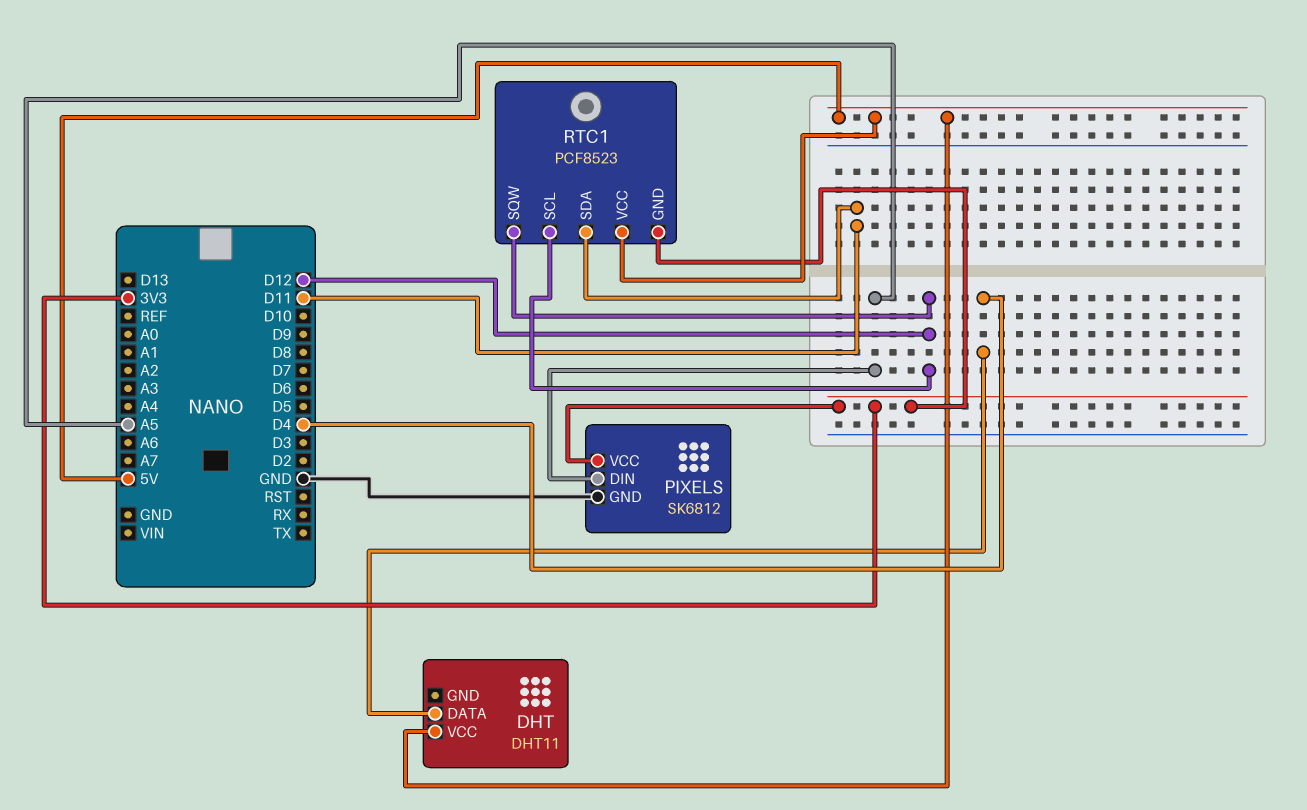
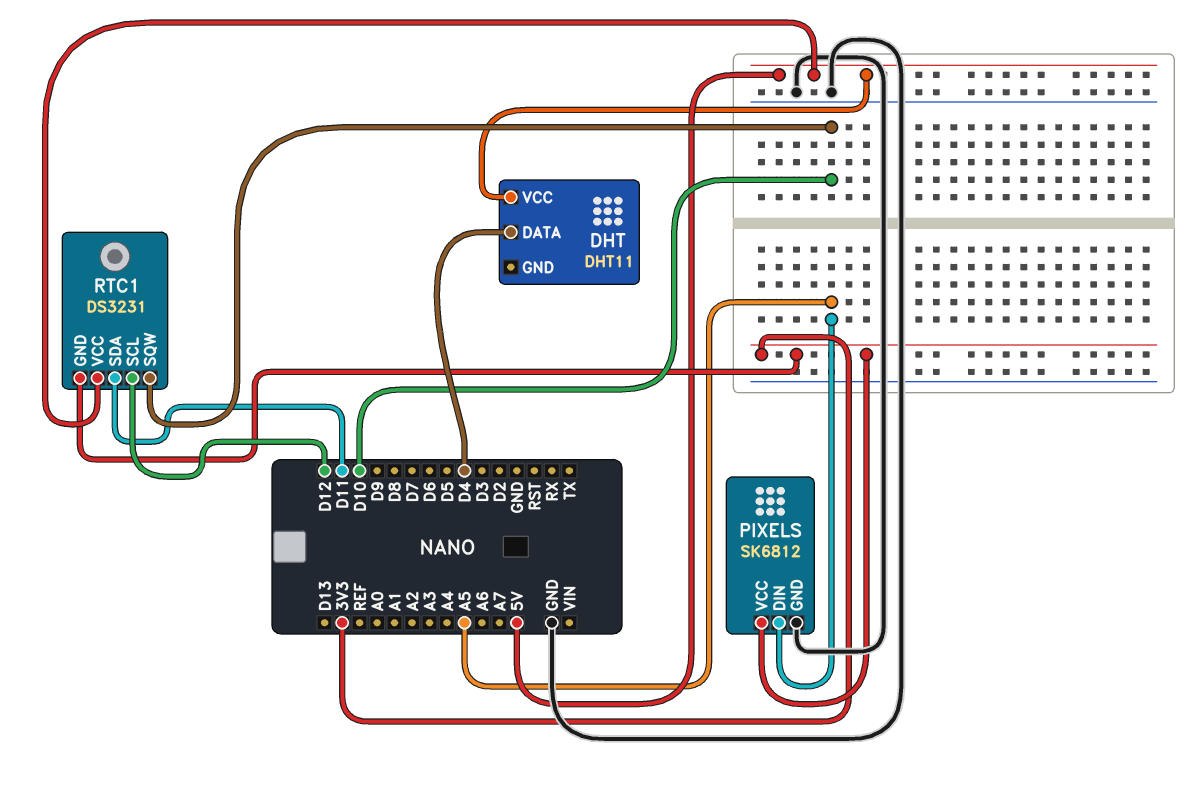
RTC1: PCF8523 -> DS3231
RTC1 pin SQW: D12 -> D10

